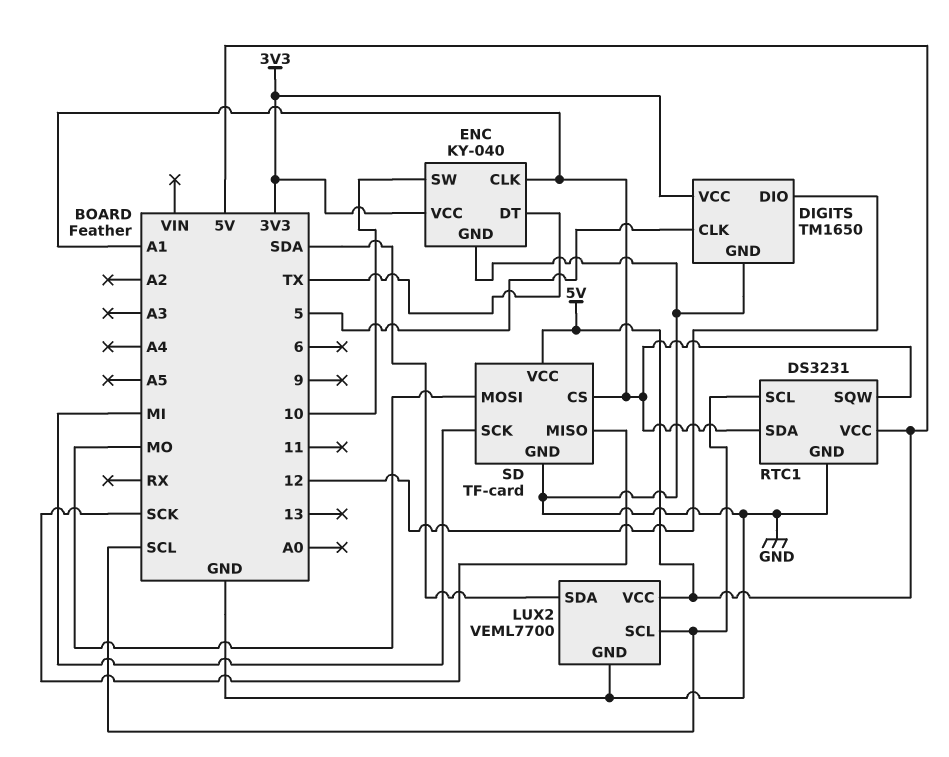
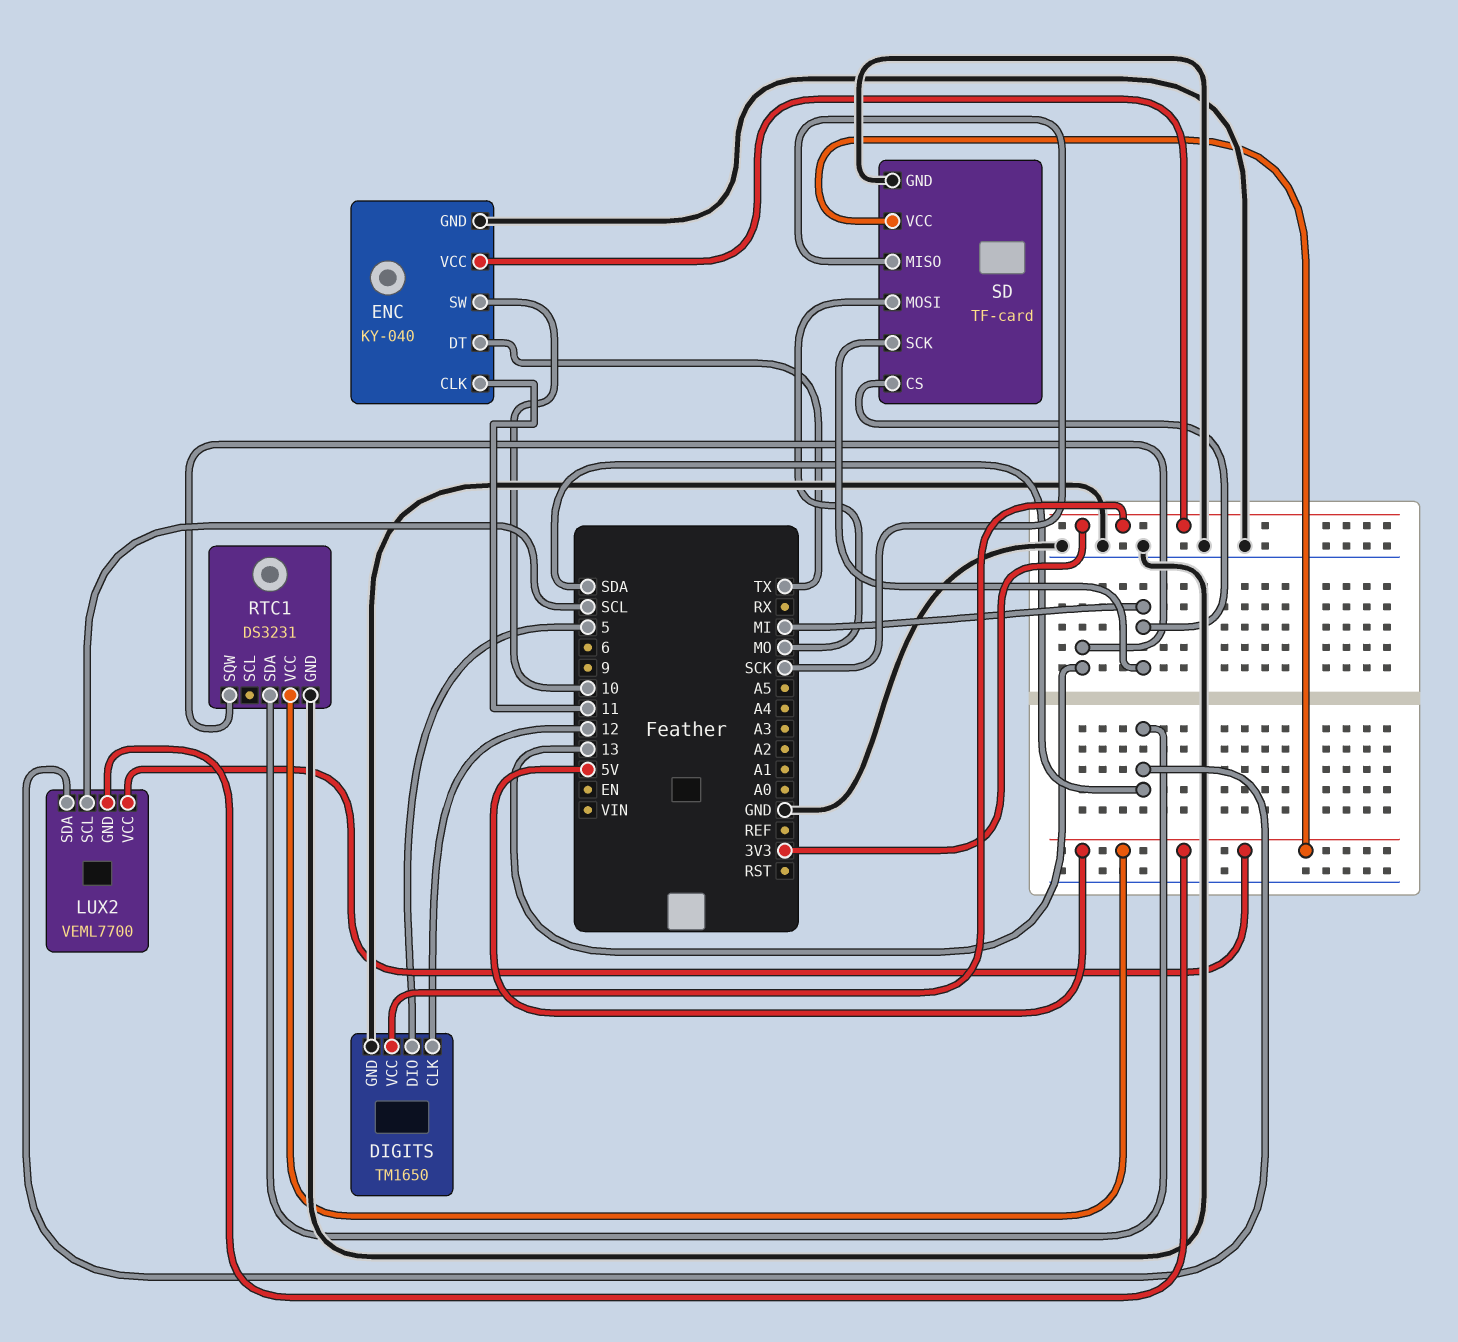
DIGITS pin CLK: 5 -> 12
DIGITS pin DIO: 12 -> 5
ENC pin CLK: A1 -> 11
LUX2 pin GND: GND -> 5V
RTC1 pin SCL: SCL -> none
RTC1 pin SDA: A1 -> SDA
RTC1 pin SQW: A1 -> 13
SD pin CS: A1 -> MI

